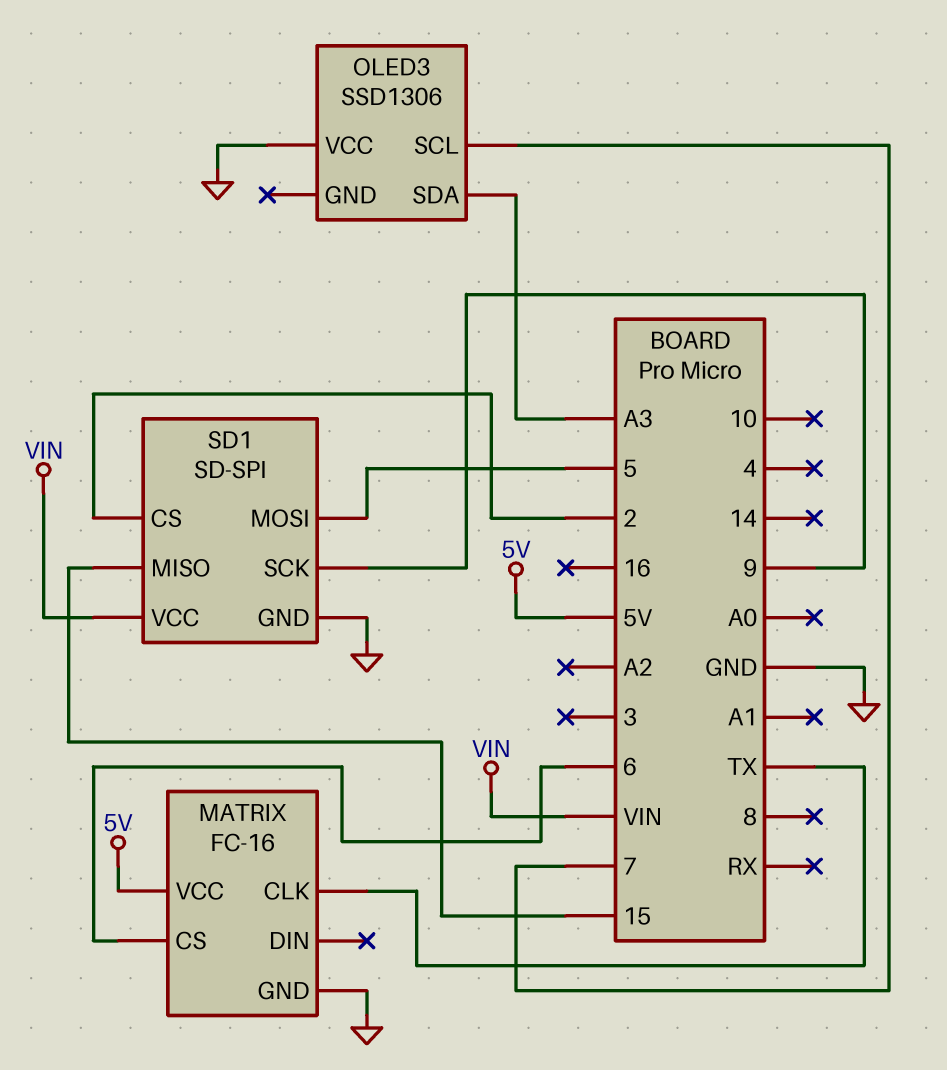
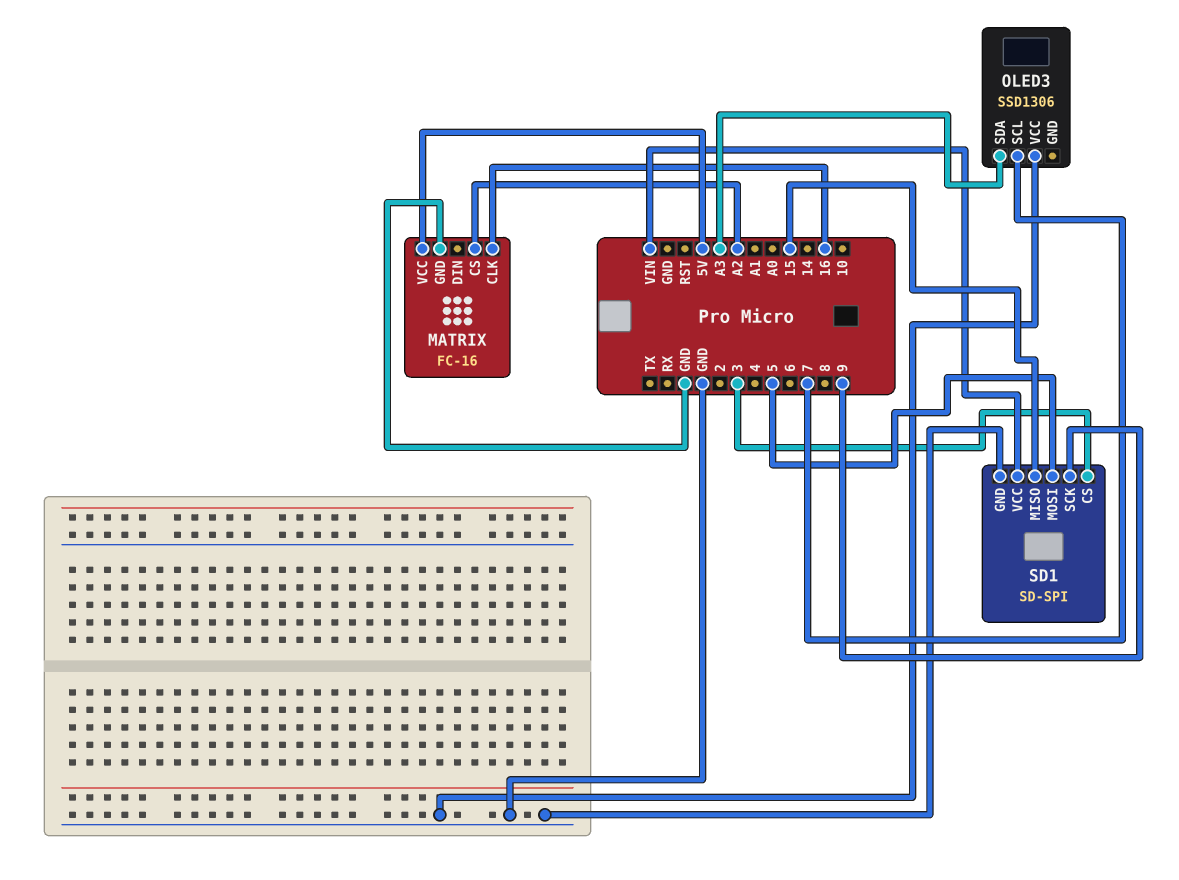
MATRIX pin CLK: TX -> 16
MATRIX pin CS: 6 -> A2
SD1 pin CS: 2 -> 3

